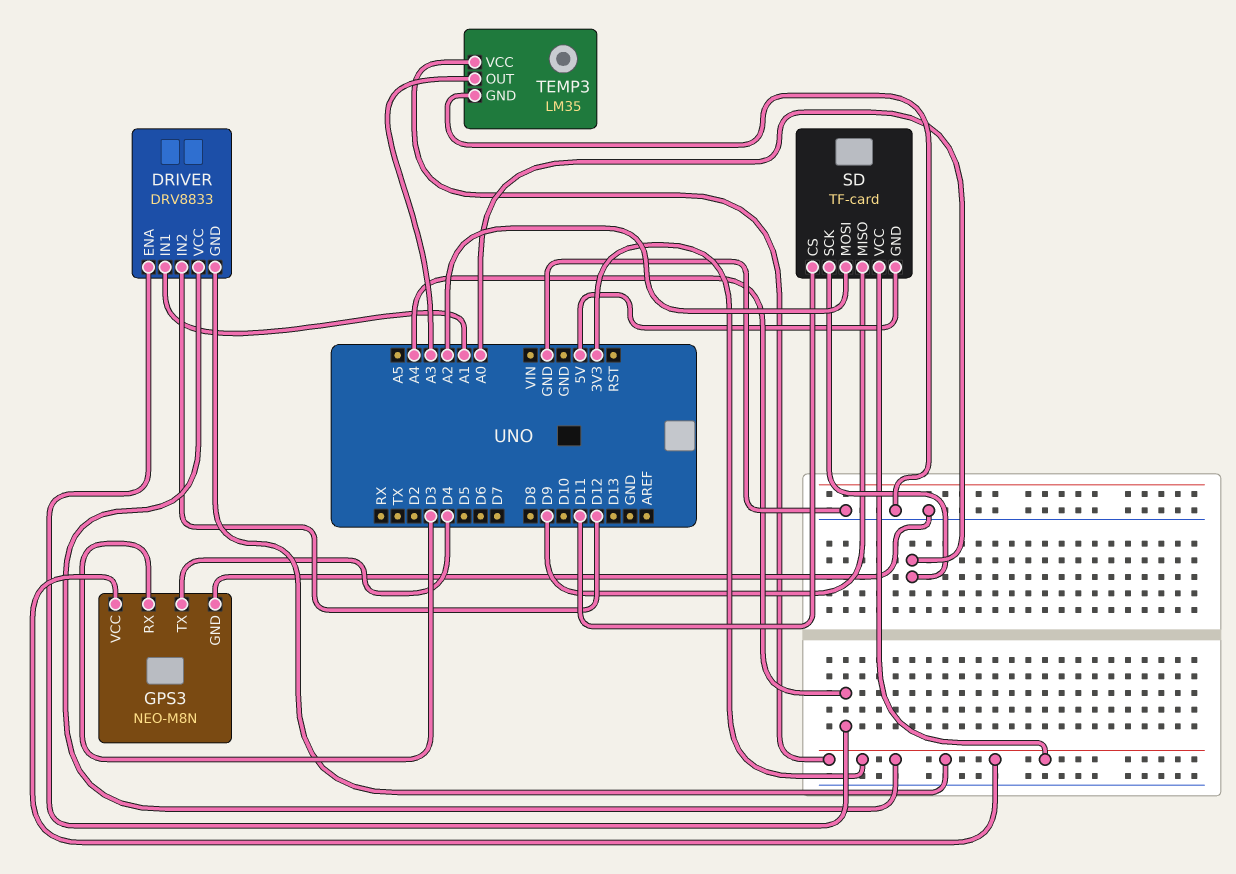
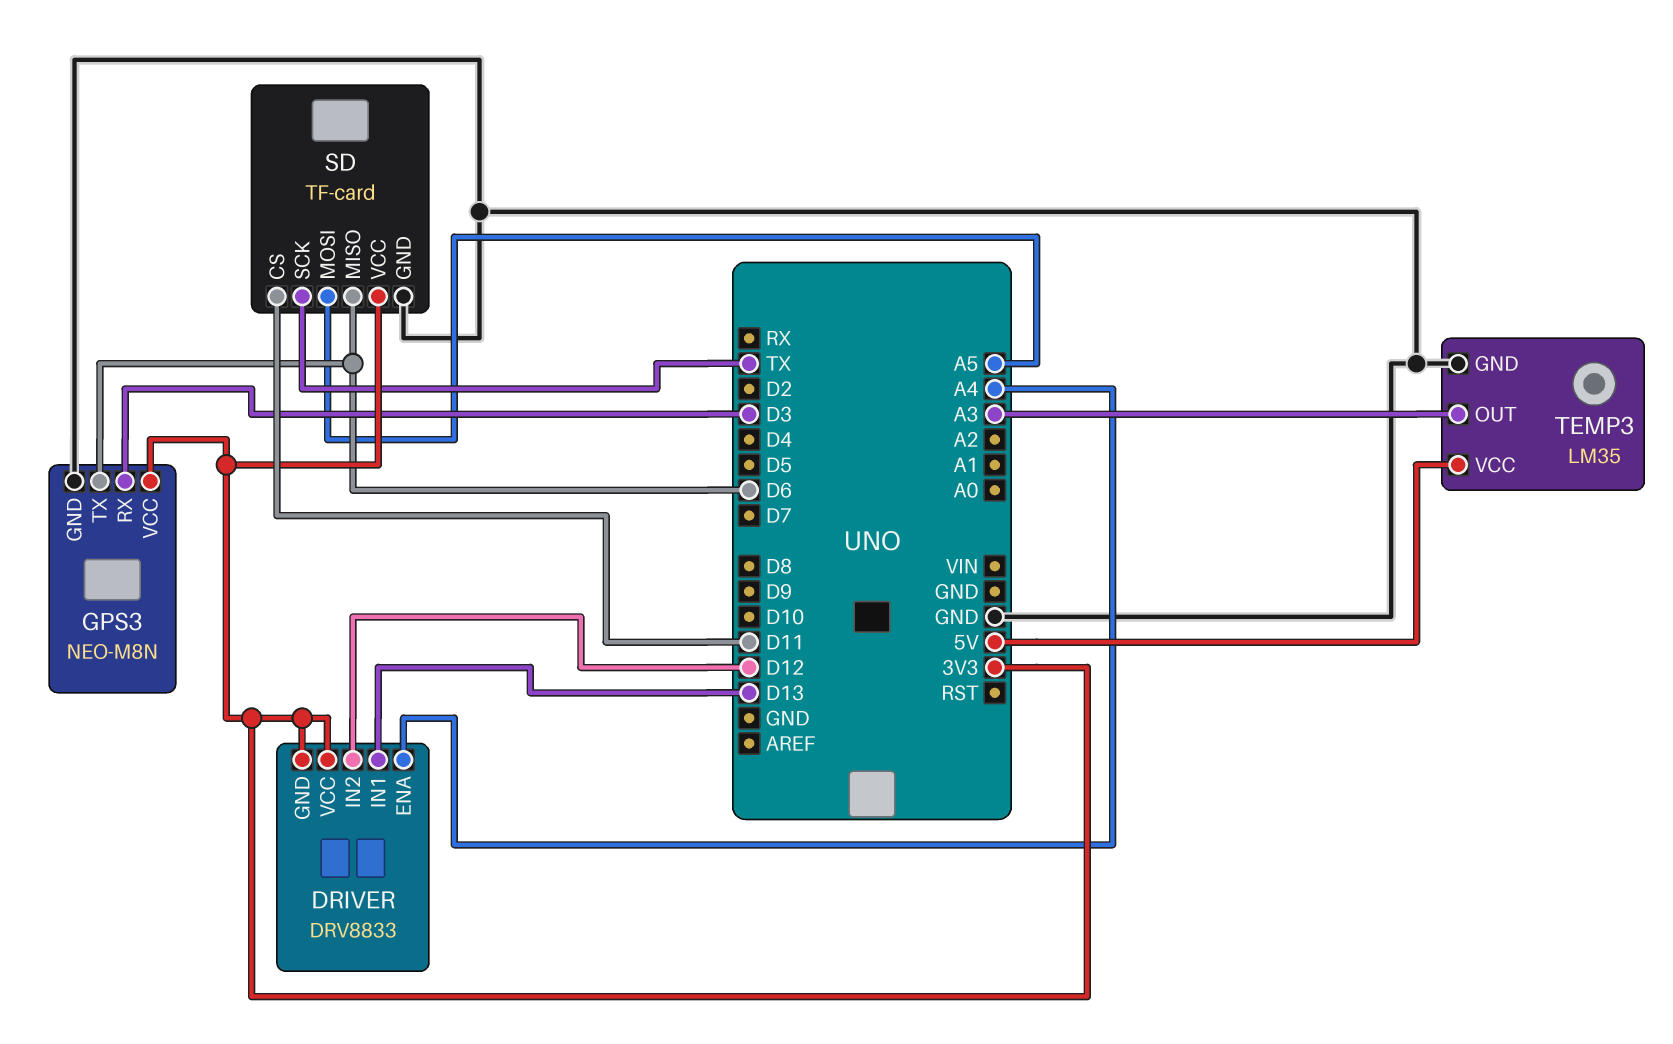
DRIVER pin IN1: A1 -> D13
GPS3 pin TX: D4 -> D6
SD pin GND: 5V -> GND
SD pin MISO: D9 -> D6
SD pin MOSI: A2 -> A5
SD pin SCK: A0 -> TX
TEMP3 pin VCC: 3V3 -> 5V

